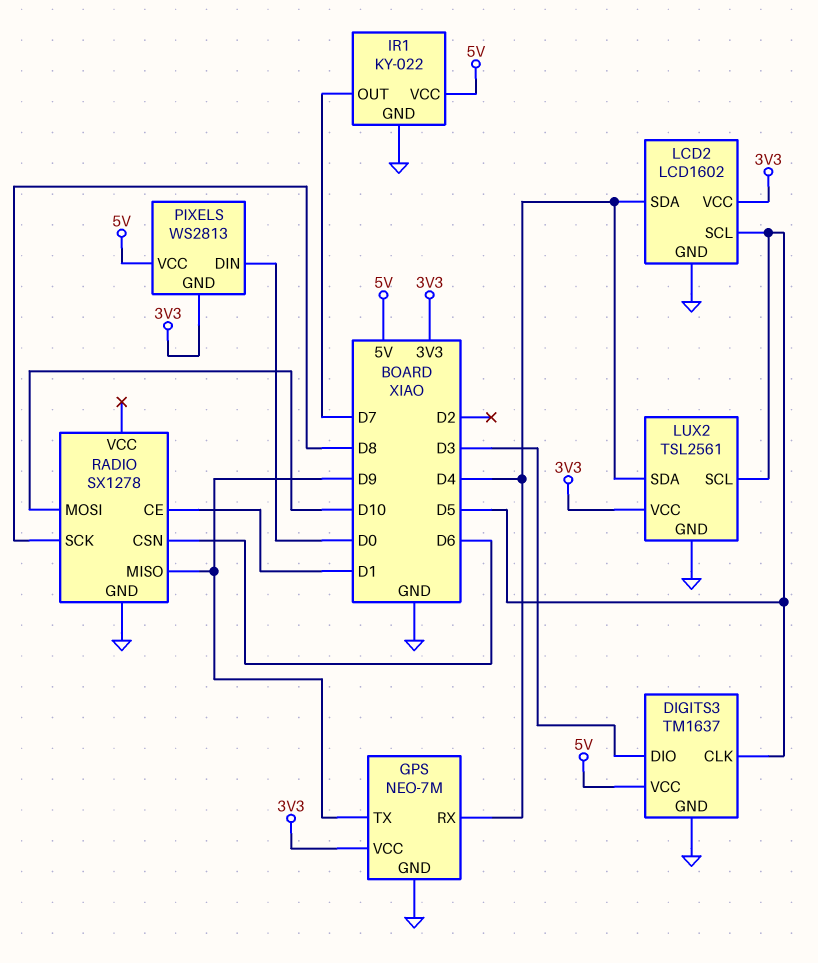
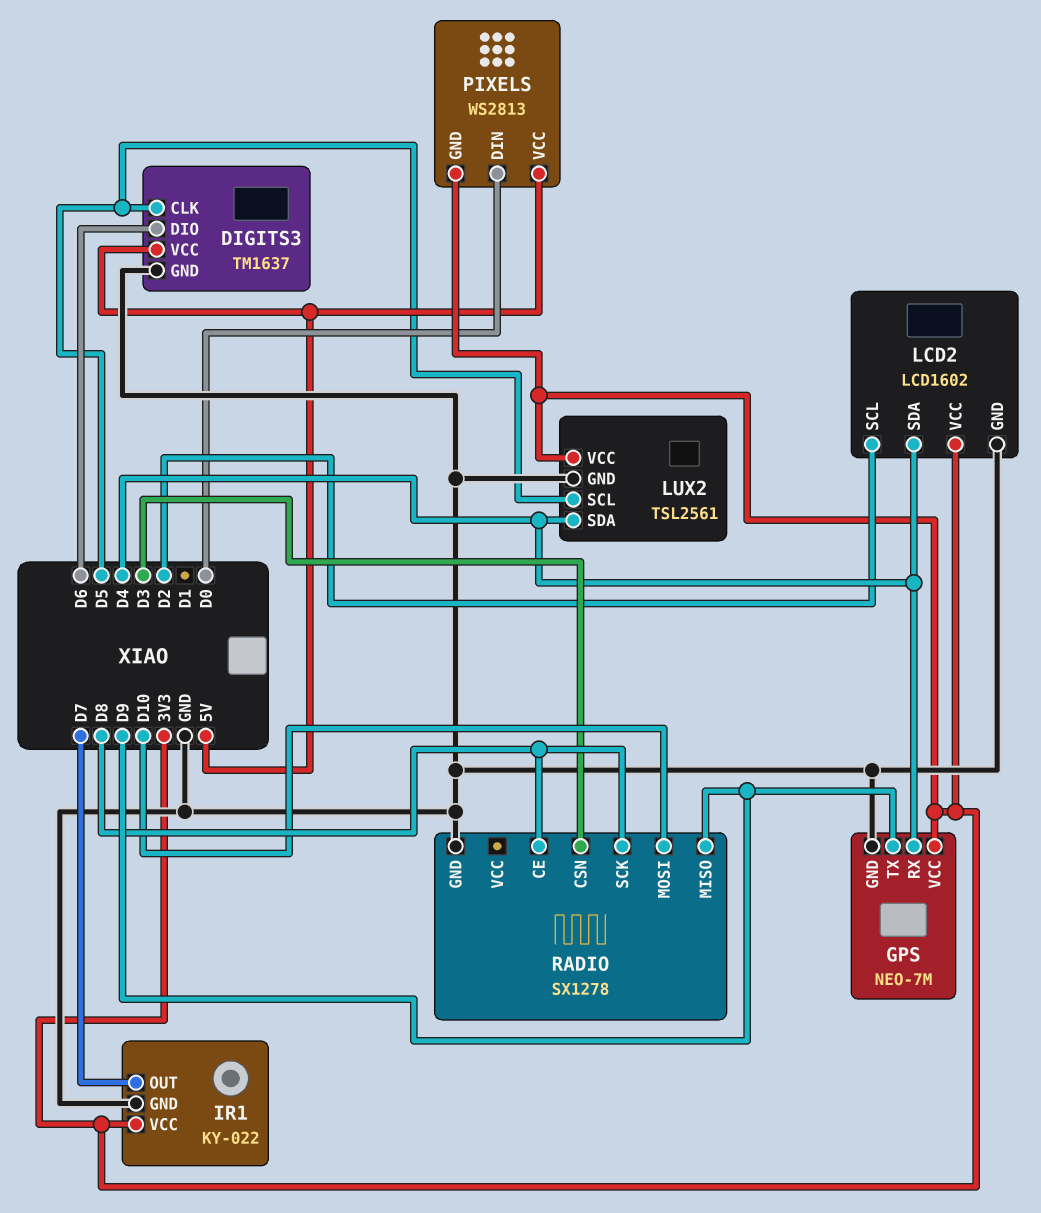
DIGITS3 pin DIO: D3 -> D6
IR1 pin VCC: 5V -> 3V3
LCD2 pin SCL: D5 -> D2
RADIO pin CE: D1 -> D8
RADIO pin CSN: D6 -> D3

